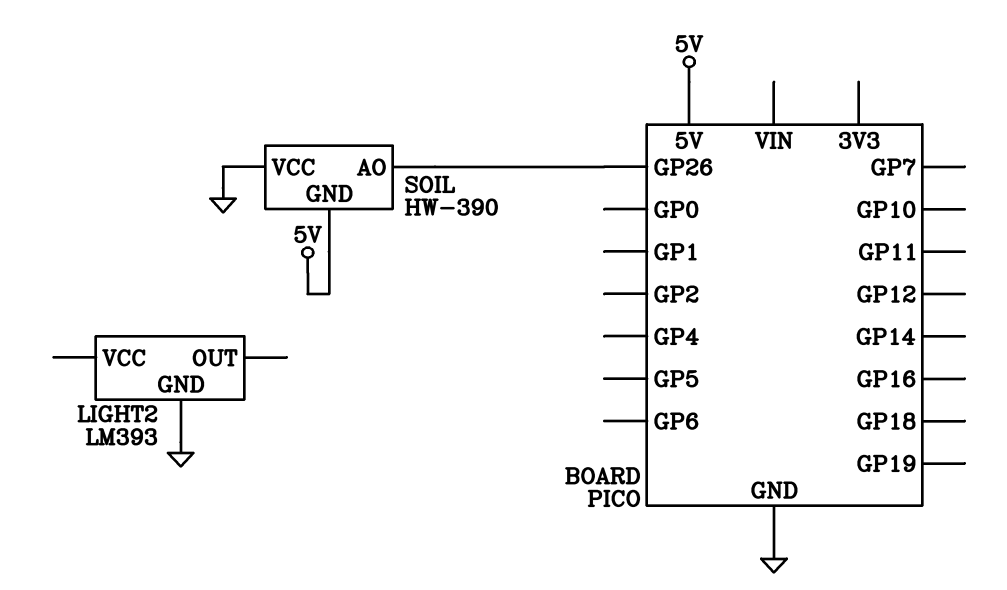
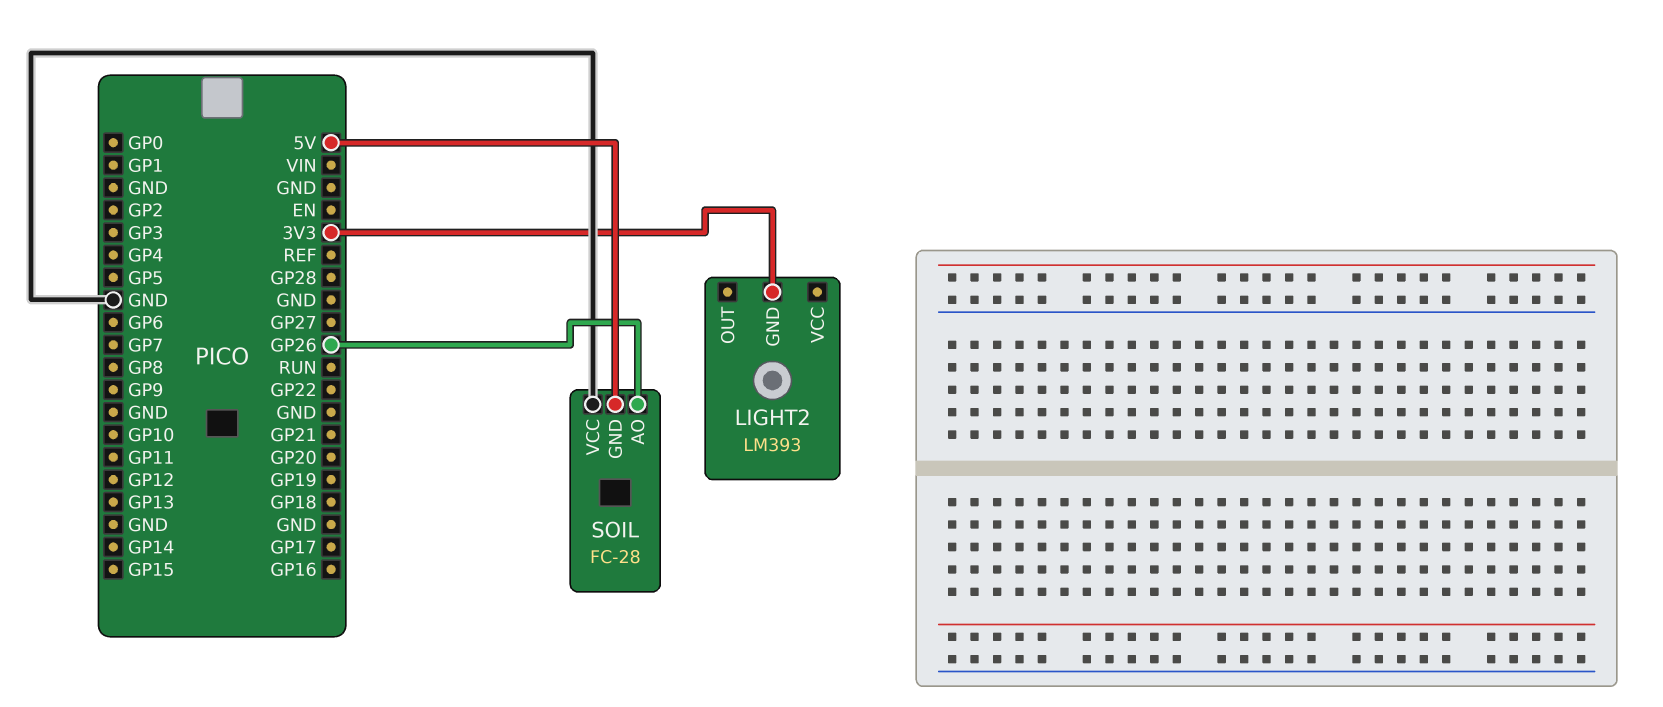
LIGHT2 pin GND: GND -> 3V3
SOIL: HW-390 -> FC-28

